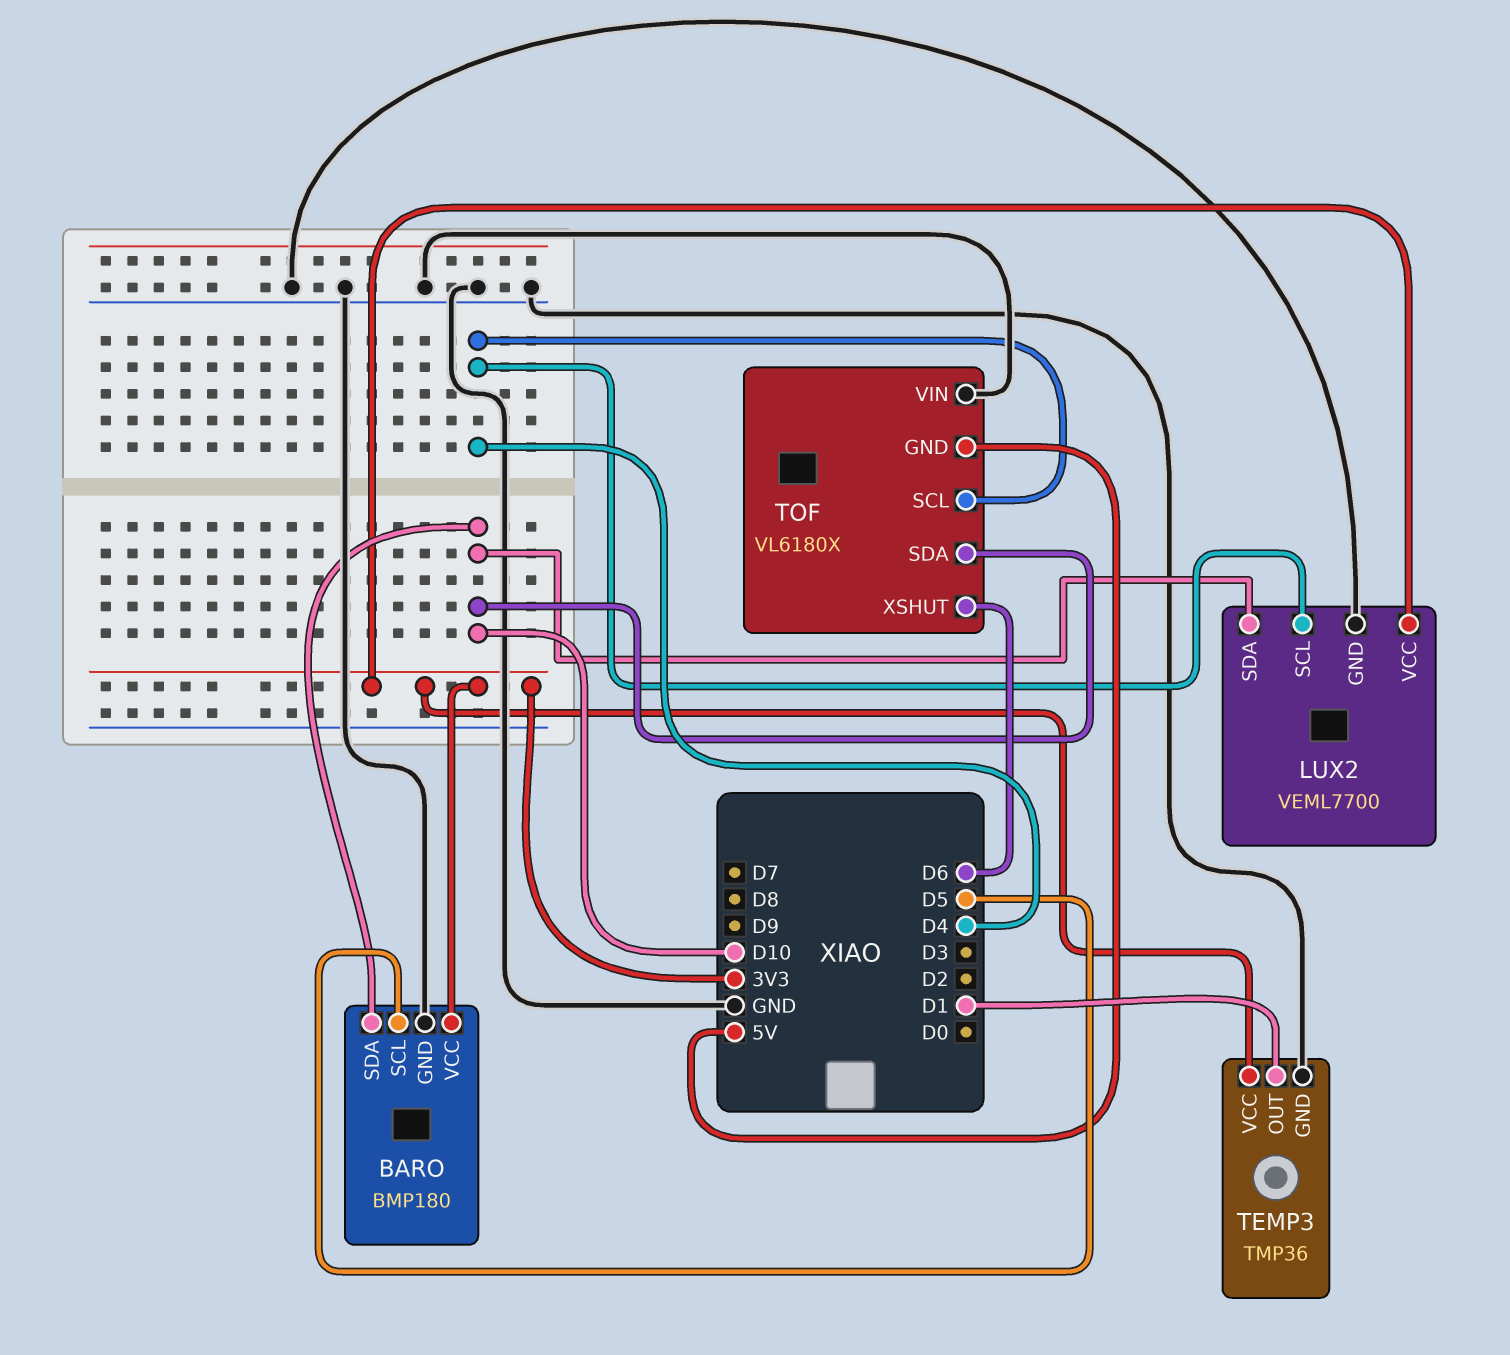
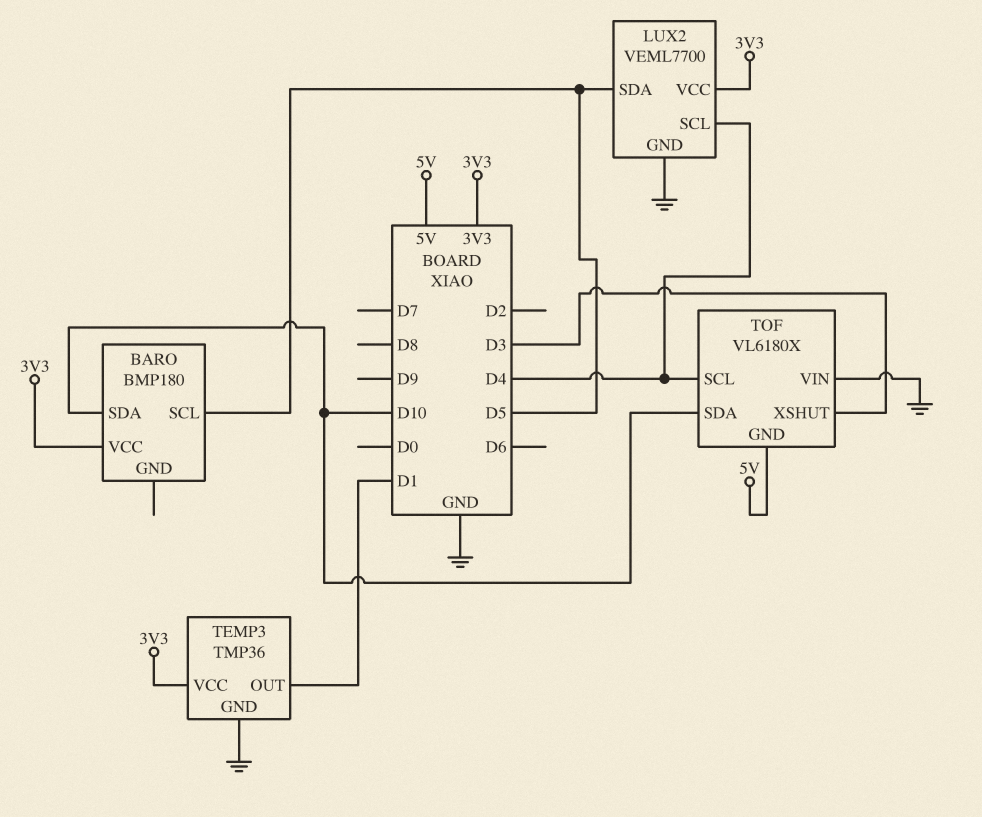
BARO pin GND: GND -> none
LUX2 pin SDA: D10 -> D5
TOF pin XSHUT: D6 -> D3

